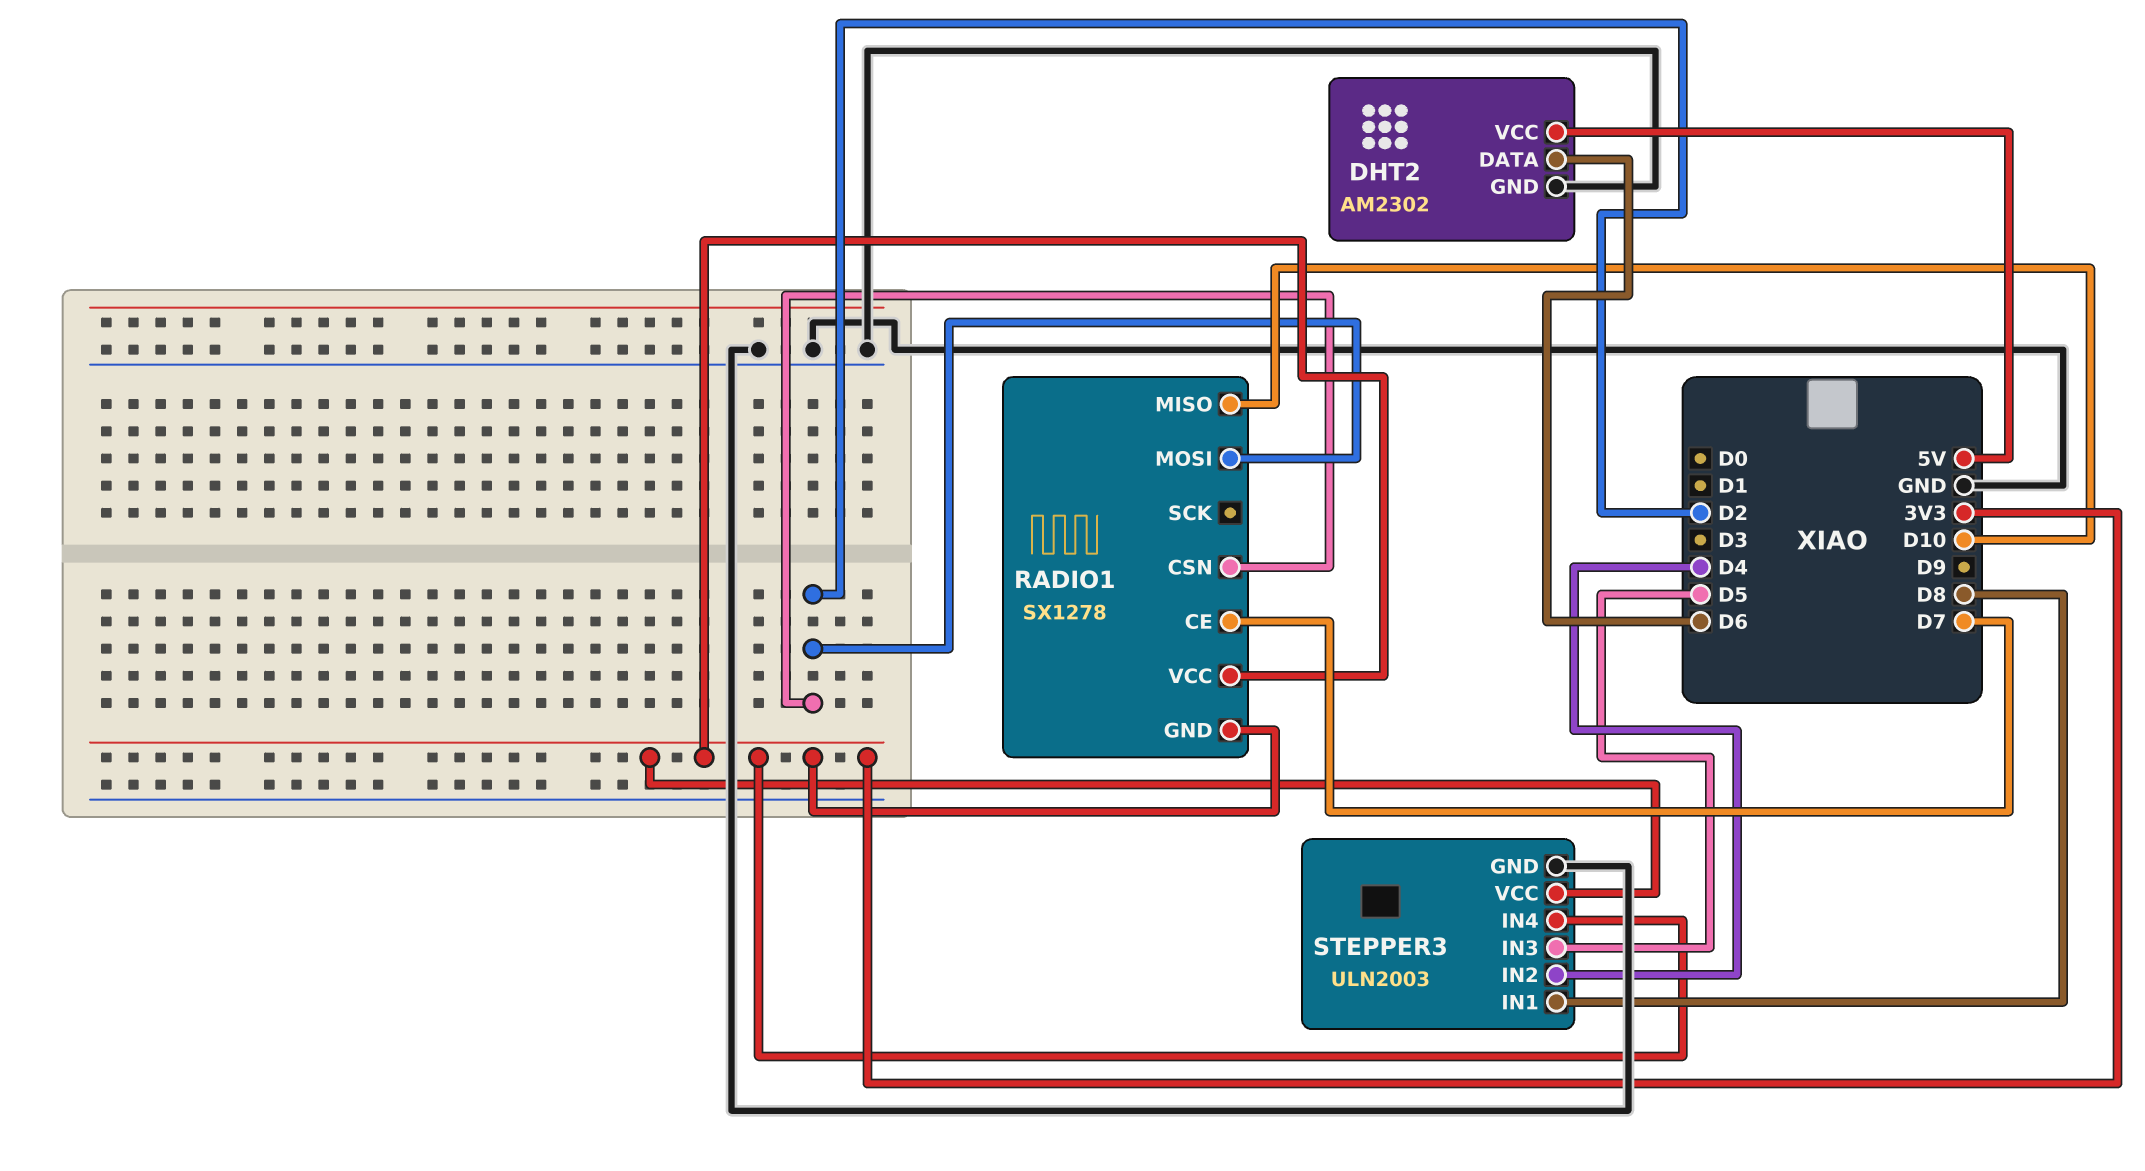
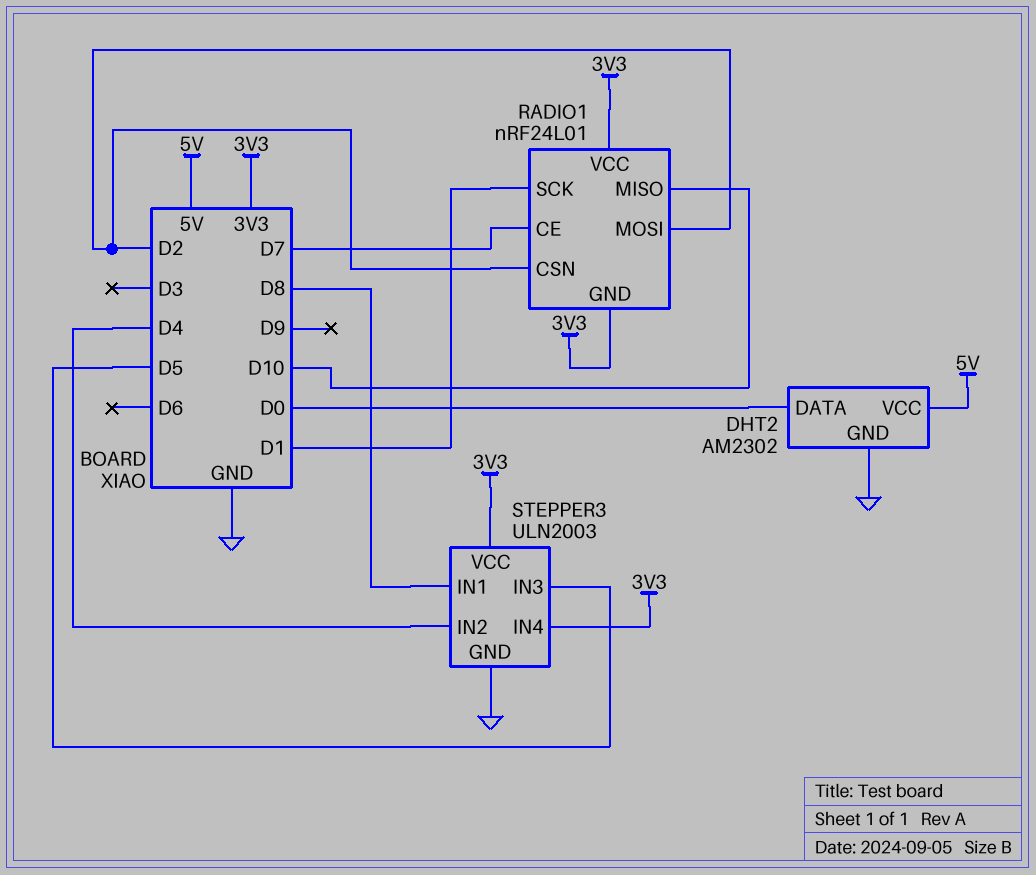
DHT2 pin DATA: D6 -> D0
RADIO1: SX1278 -> nRF24L01
RADIO1 pin SCK: none -> D1

